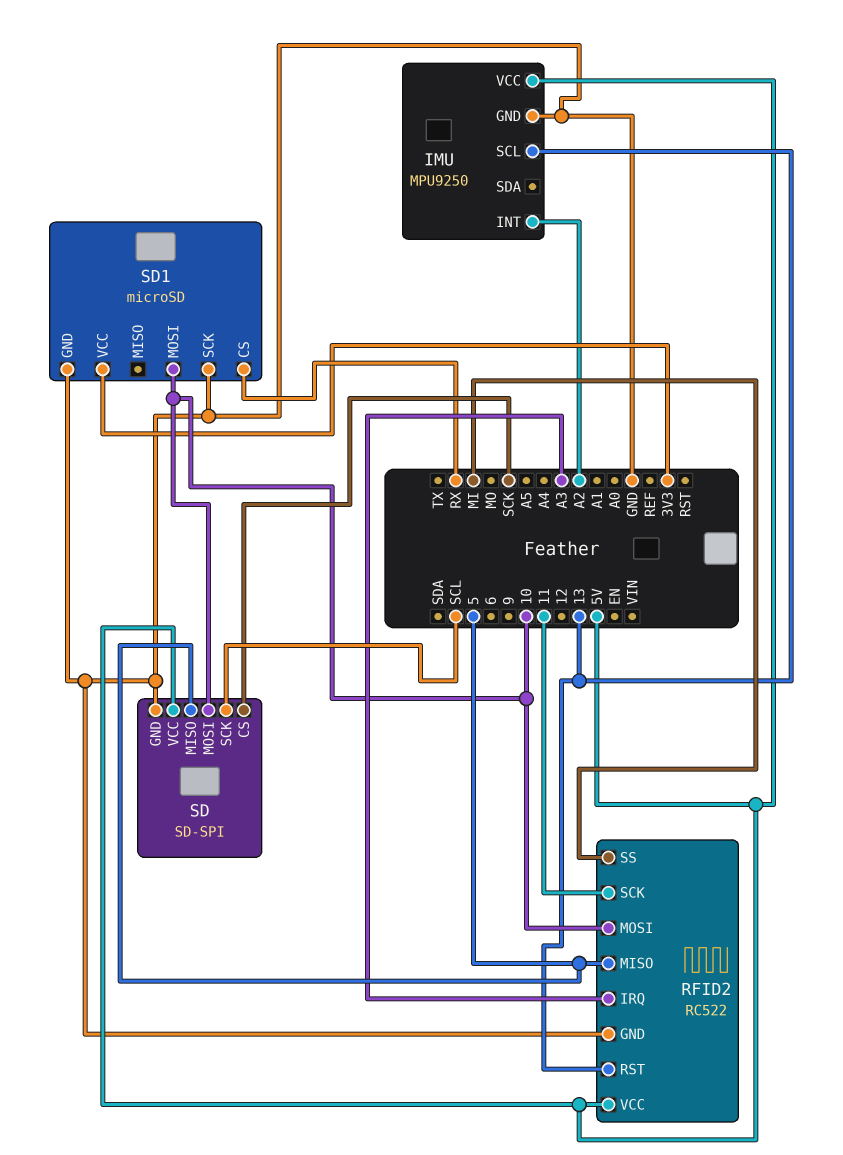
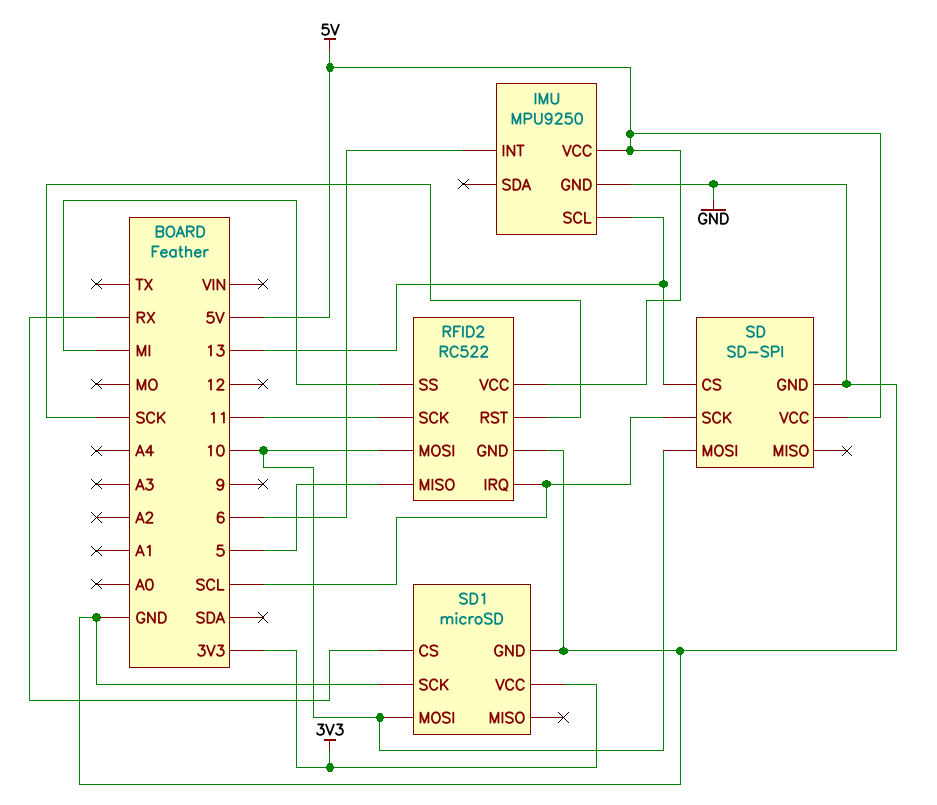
IMU pin INT: A2 -> 6
RFID2 pin IRQ: A3 -> SCL
RFID2 pin RST: 13 -> SCK
SD pin CS: SCK -> 13
SD pin MISO: 5 -> none

